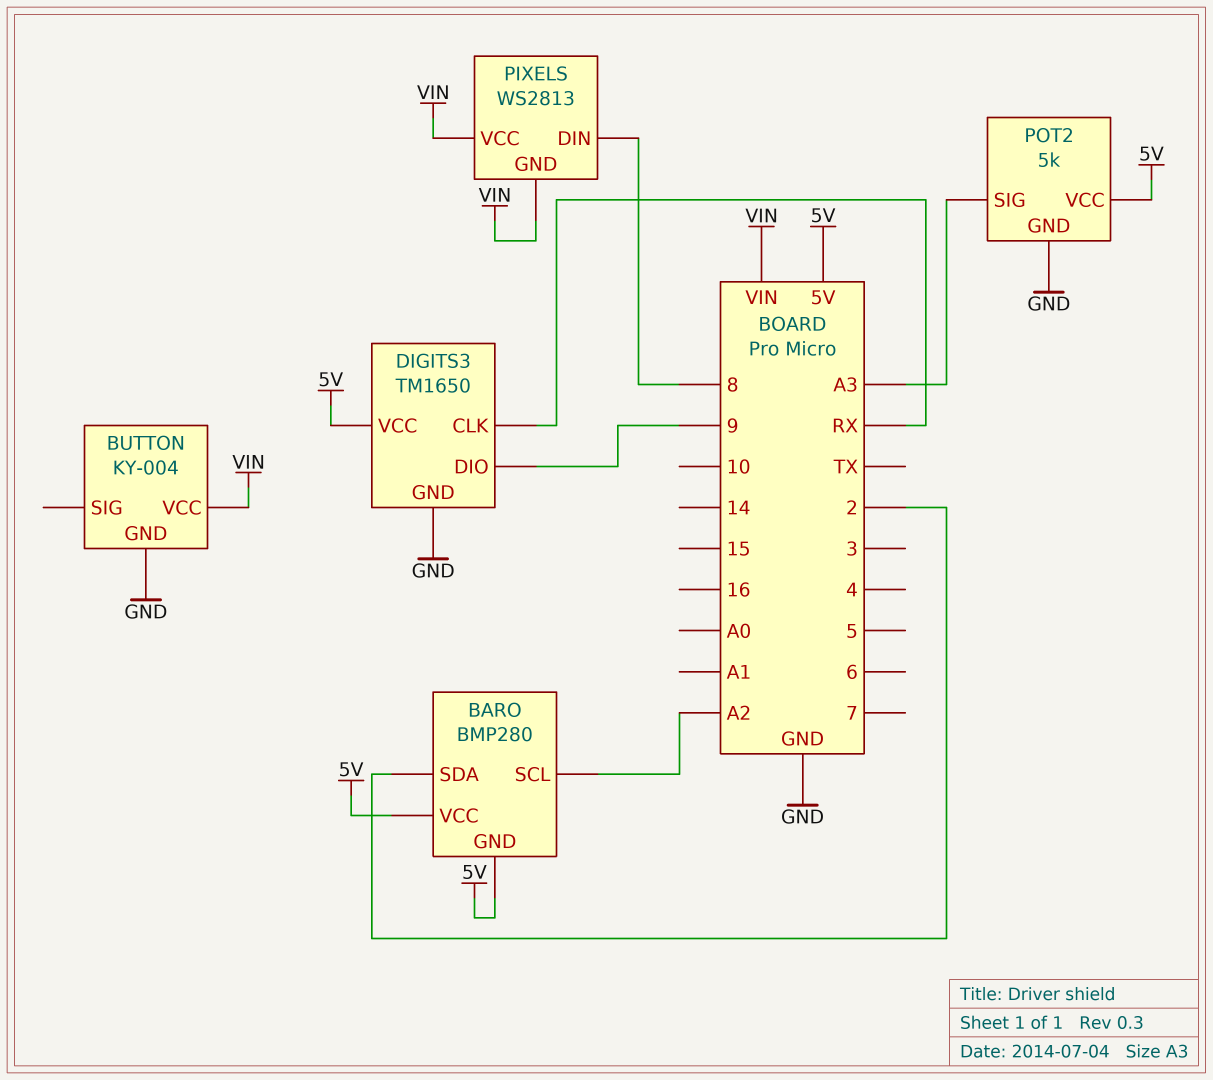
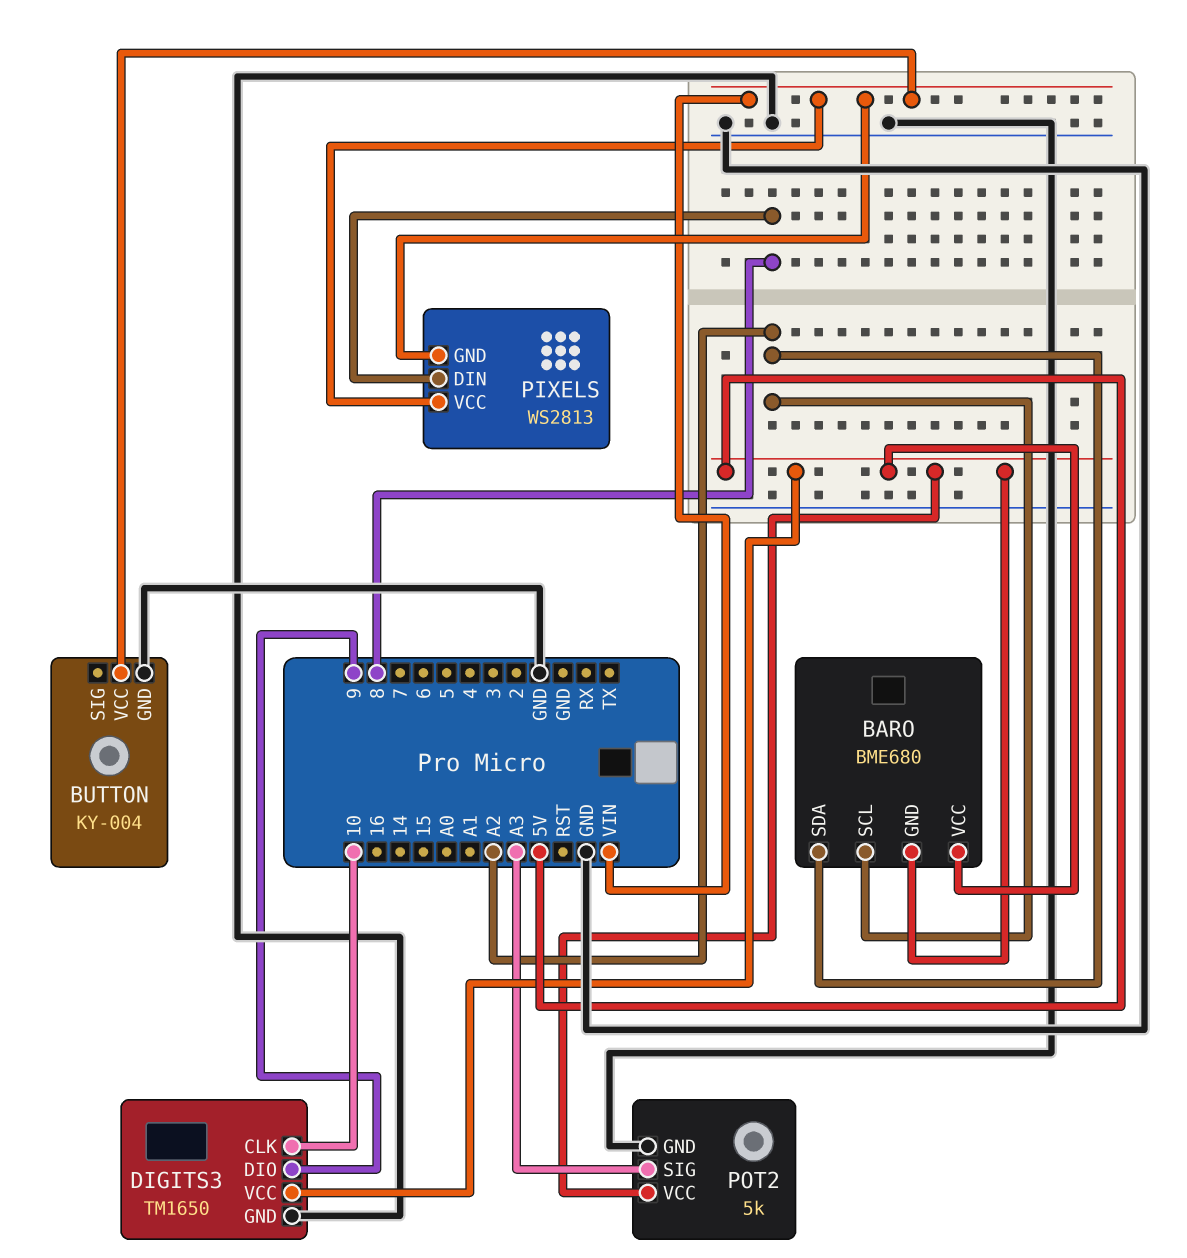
BARO: BMP280 -> BME680
BARO pin SDA: 2 -> A2
DIGITS3 pin CLK: RX -> 10

